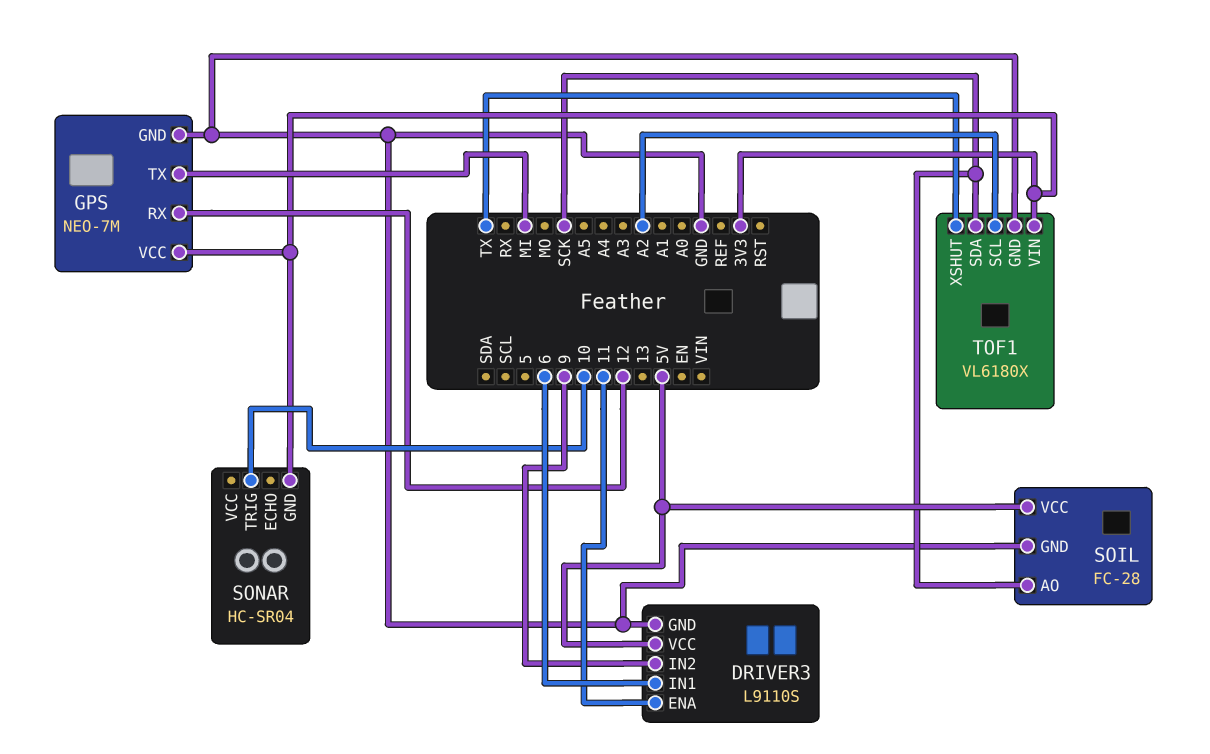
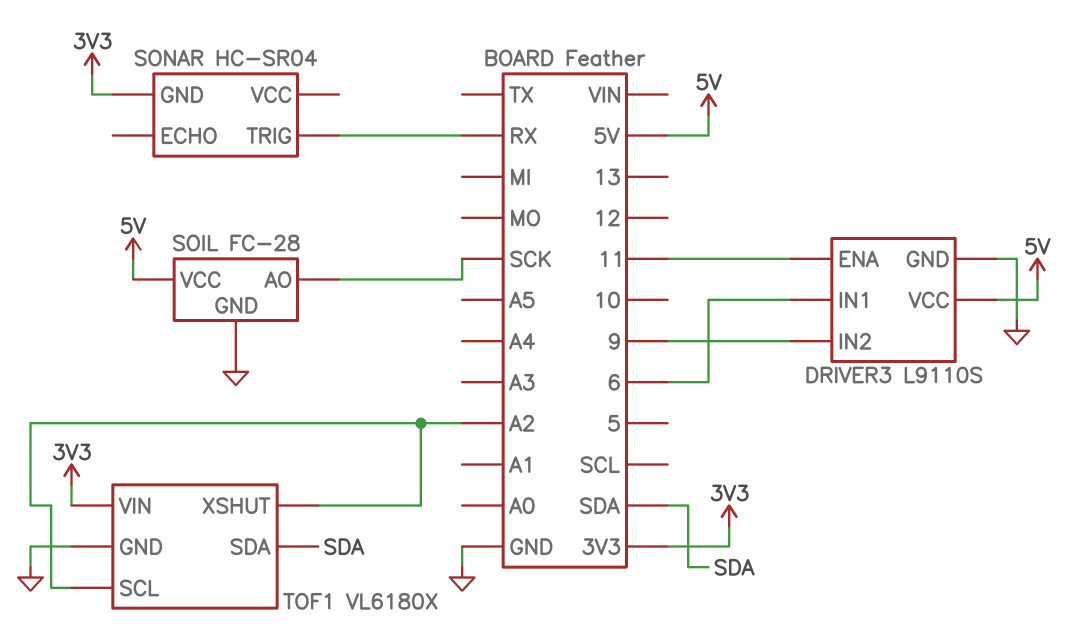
GPS: NEO-7M -> none
GPS pin GND: GND -> none
GPS pin RX: 12 -> none
GPS pin TX: MI -> none
GPS pin VCC: 3V3 -> none
SONAR pin TRIG: 10 -> RX
TOF1 pin SDA: SCK -> SDA
TOF1 pin XSHUT: TX -> A2

